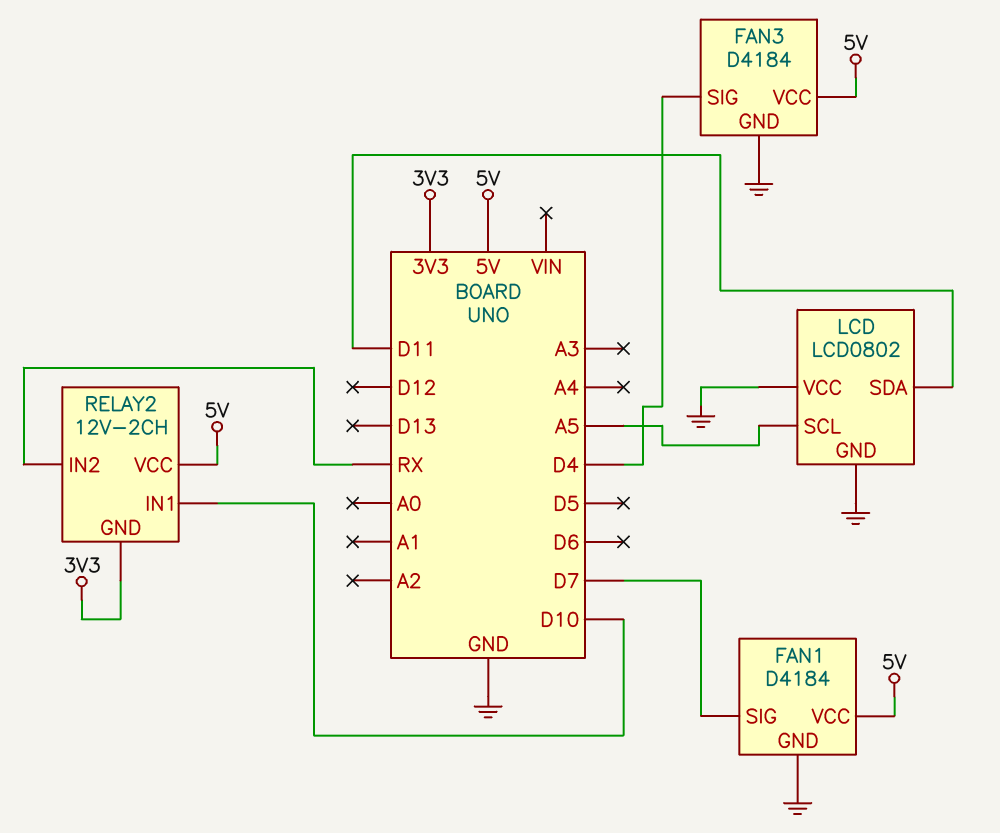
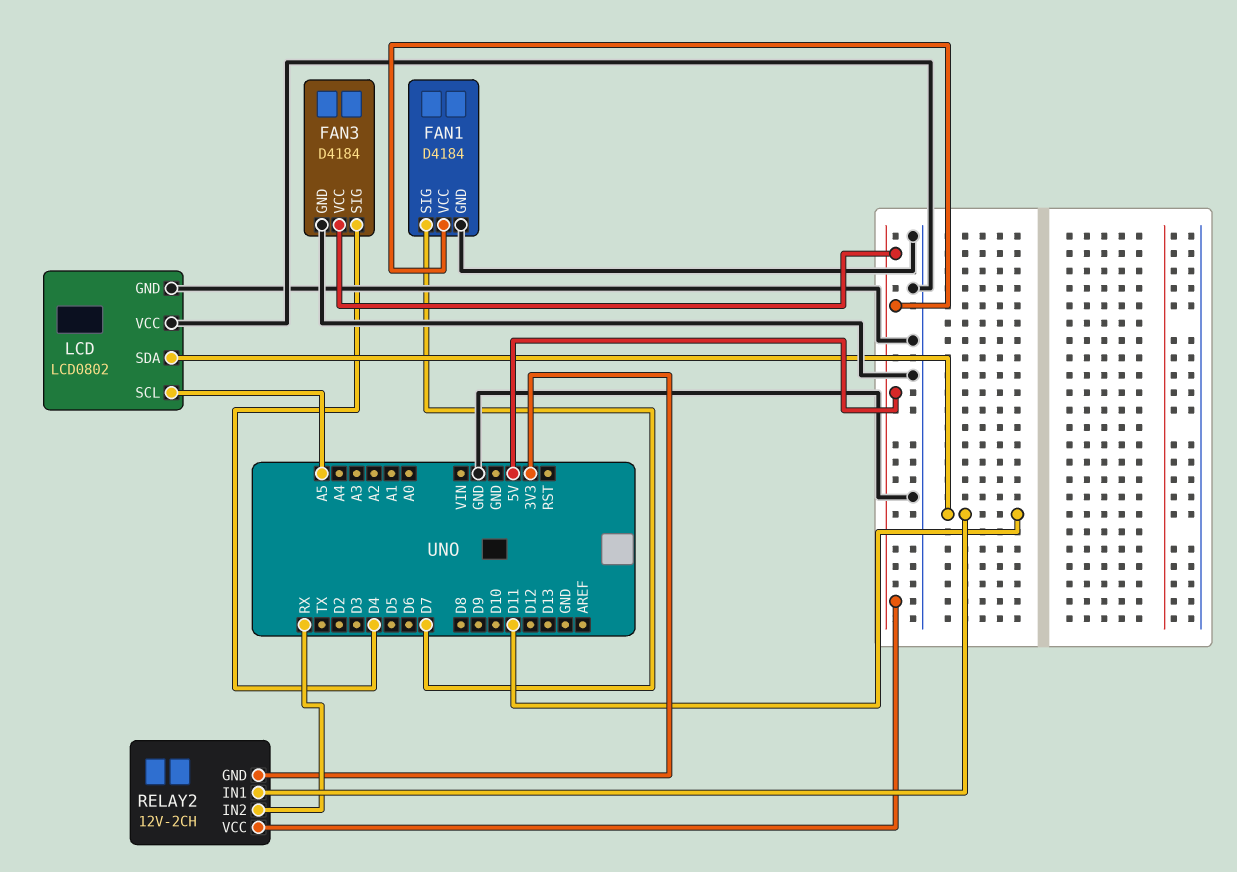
RELAY2 pin IN1: D10 -> D11

